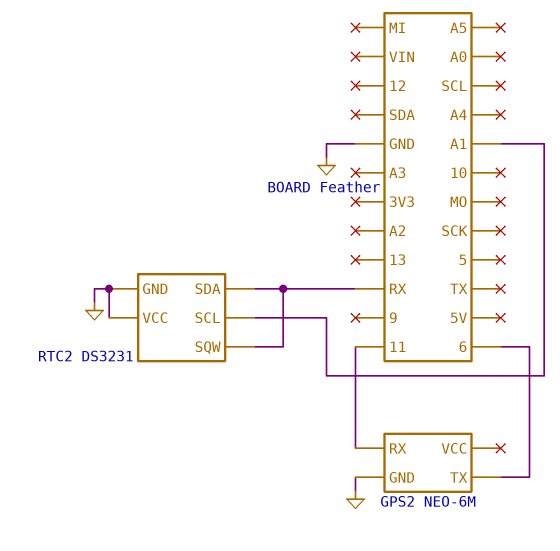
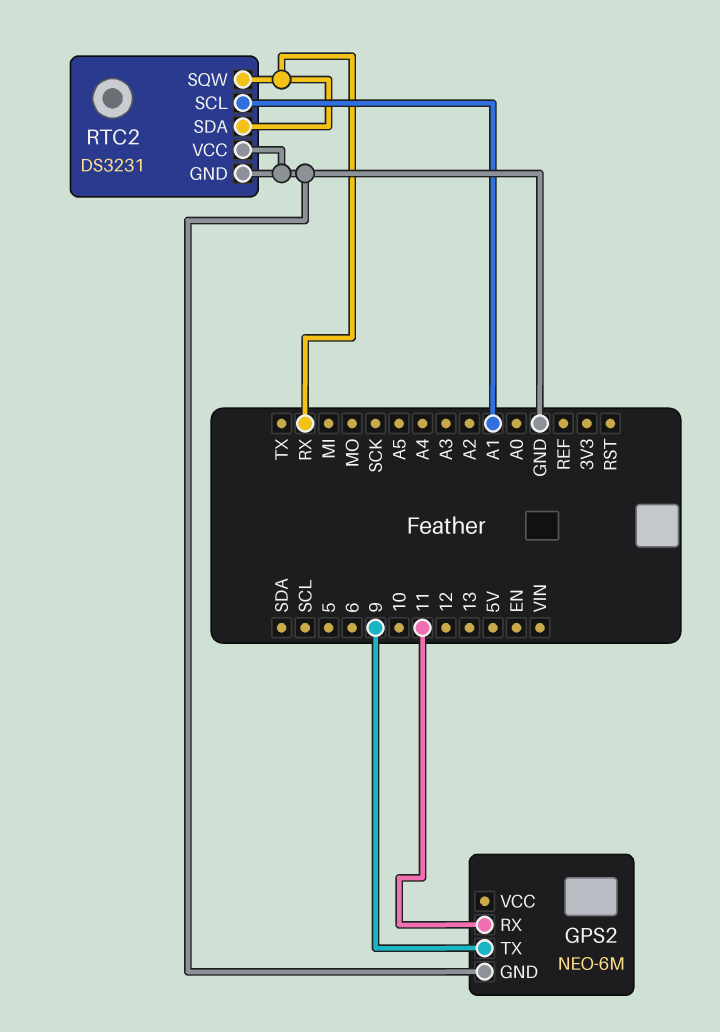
GPS2 pin TX: 6 -> 9

